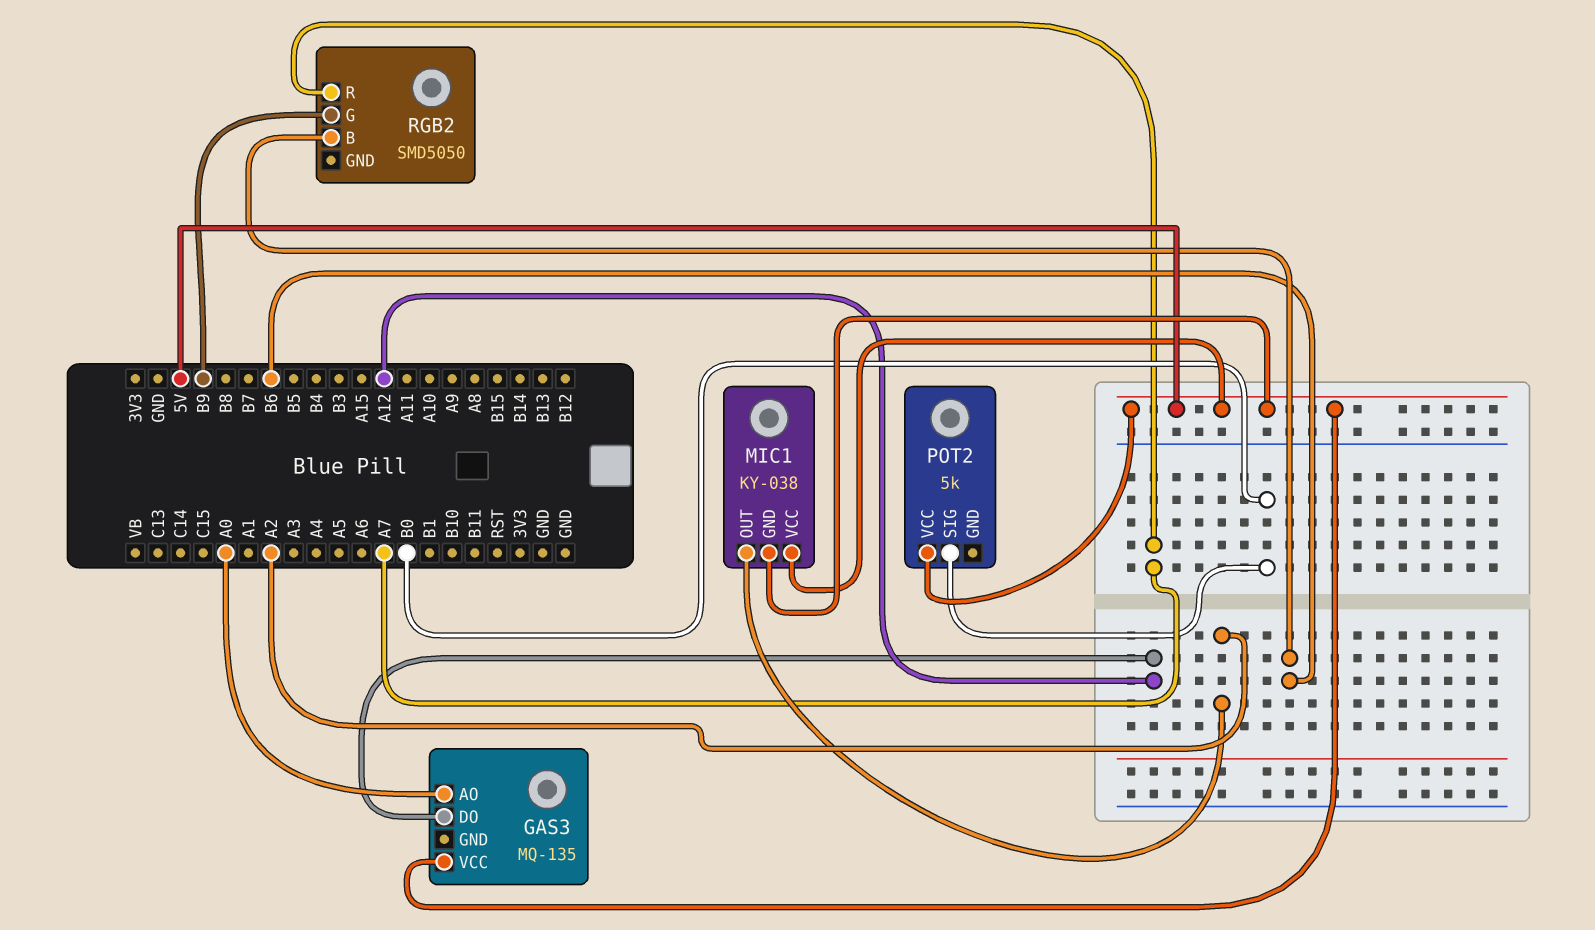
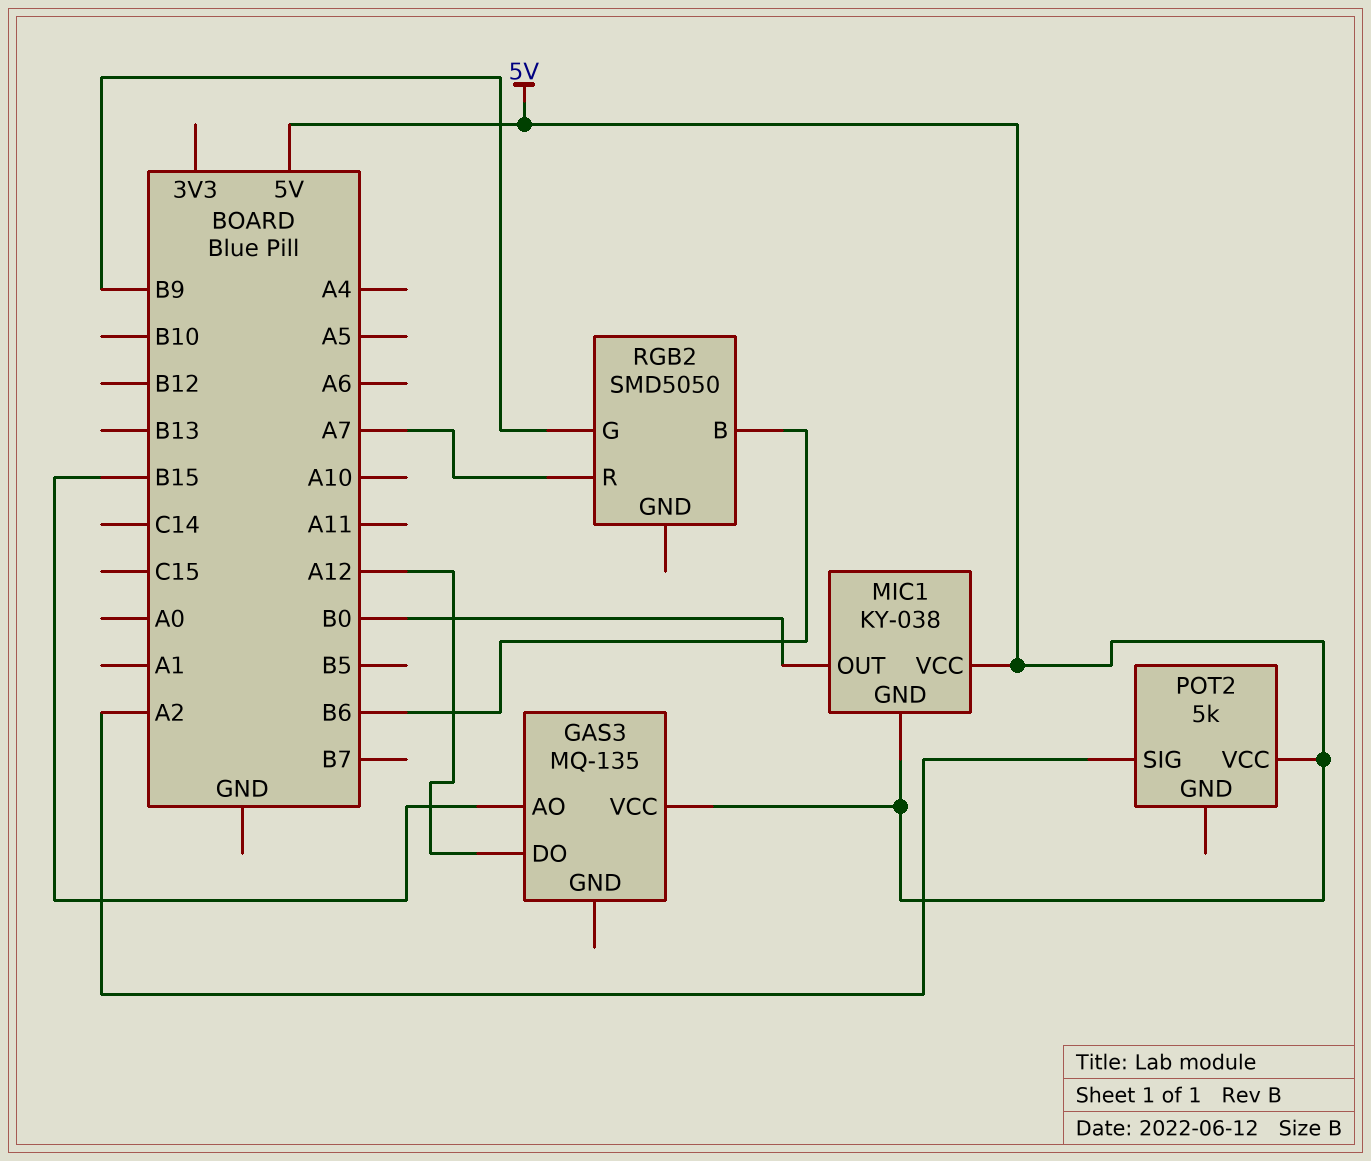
GAS3 pin AO: A0 -> B15
MIC1 pin OUT: A2 -> B0
POT2 pin SIG: B0 -> A2

